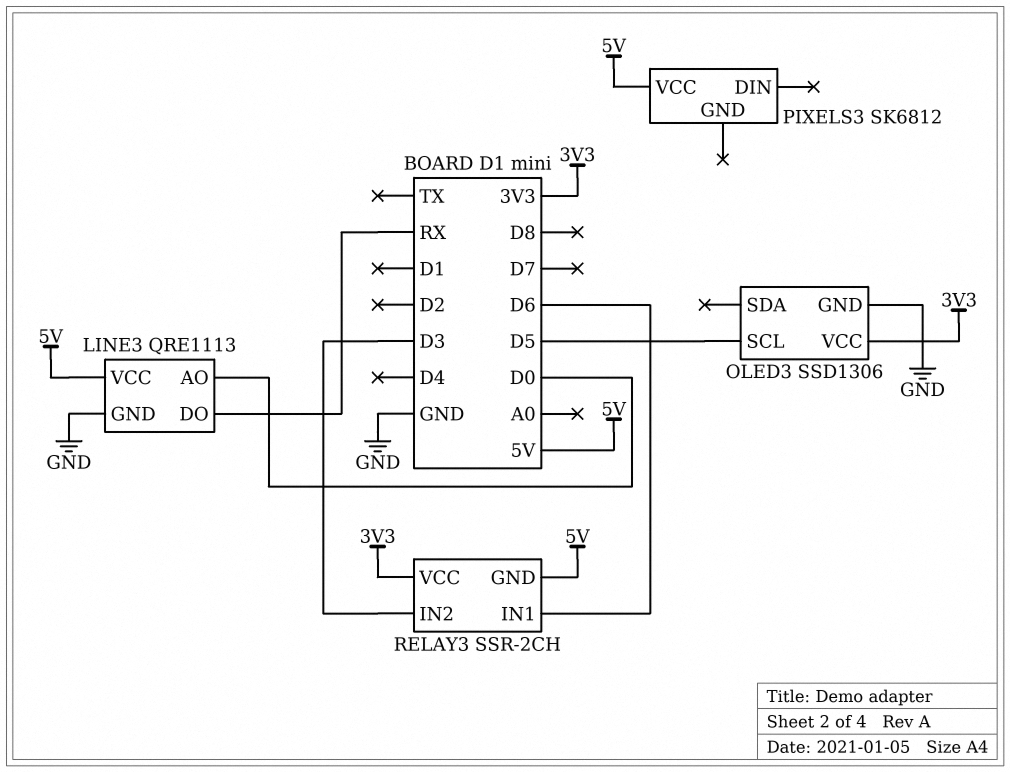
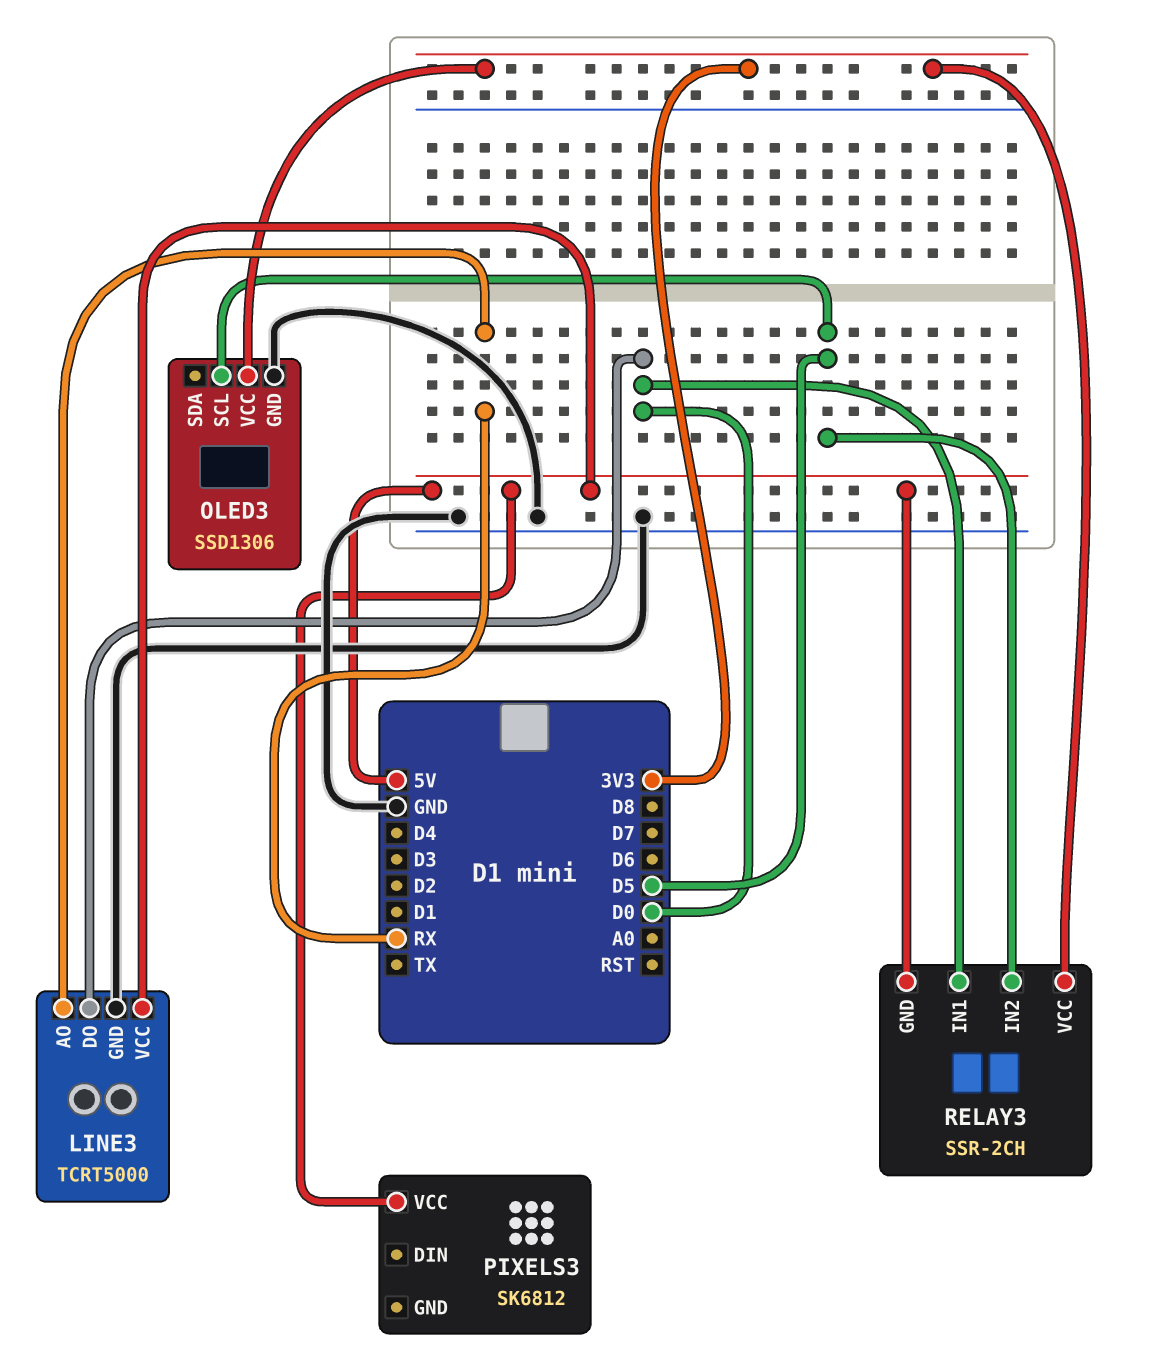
LINE3: QRE1113 -> TCRT5000
LINE3 pin AO: D0 -> RX
LINE3 pin DO: RX -> D0
RELAY3 pin IN1: D6 -> D0
RELAY3 pin IN2: D3 -> D5

